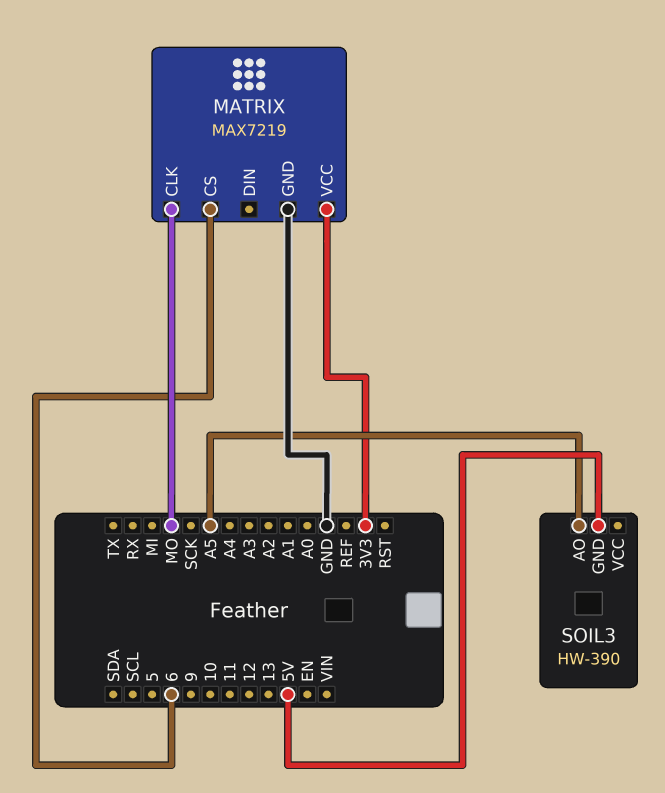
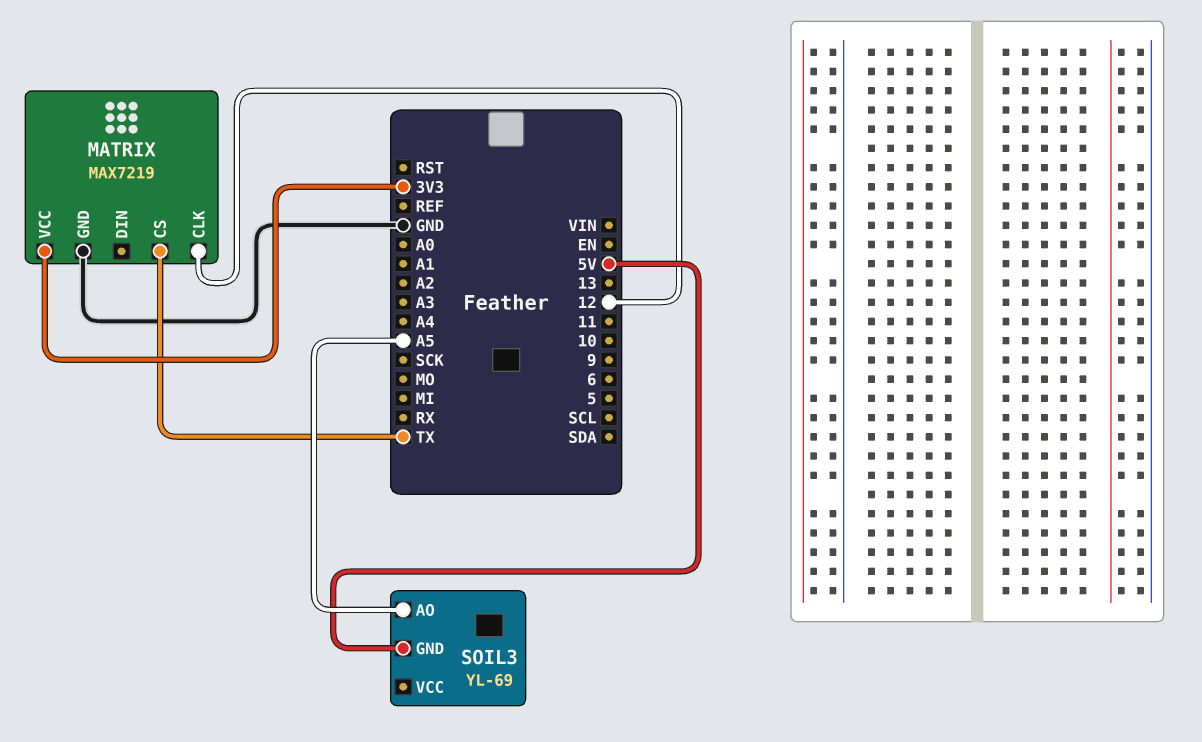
MATRIX pin CLK: MO -> 12
MATRIX pin CS: 6 -> TX
SOIL3: HW-390 -> YL-69

